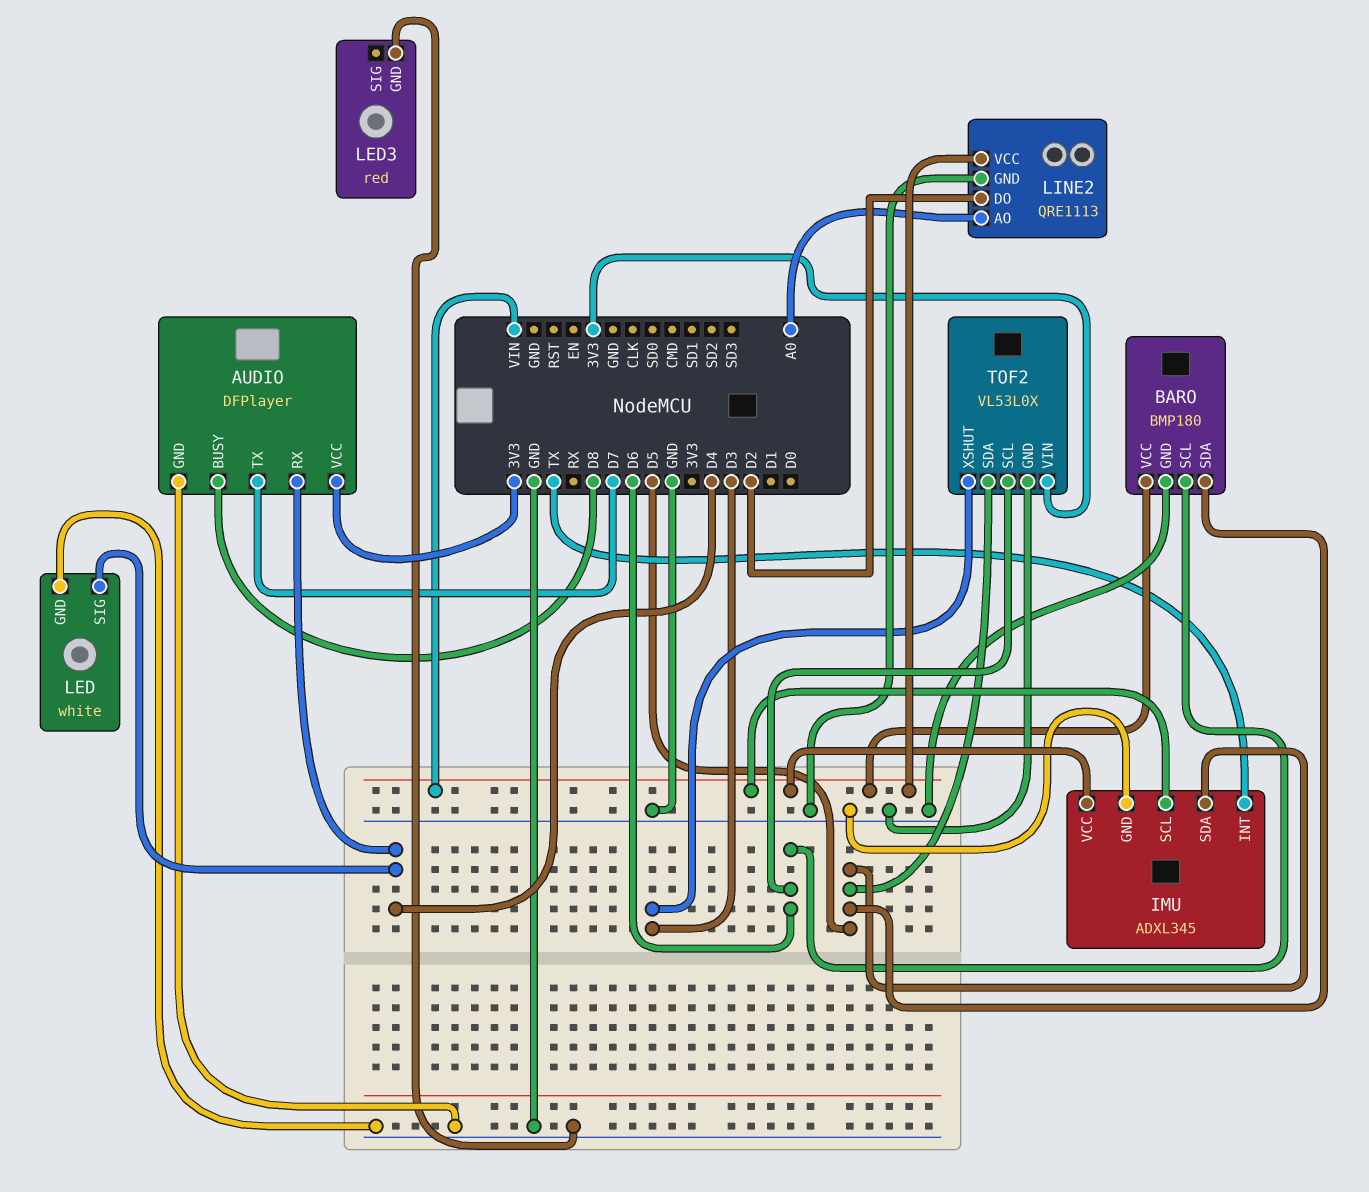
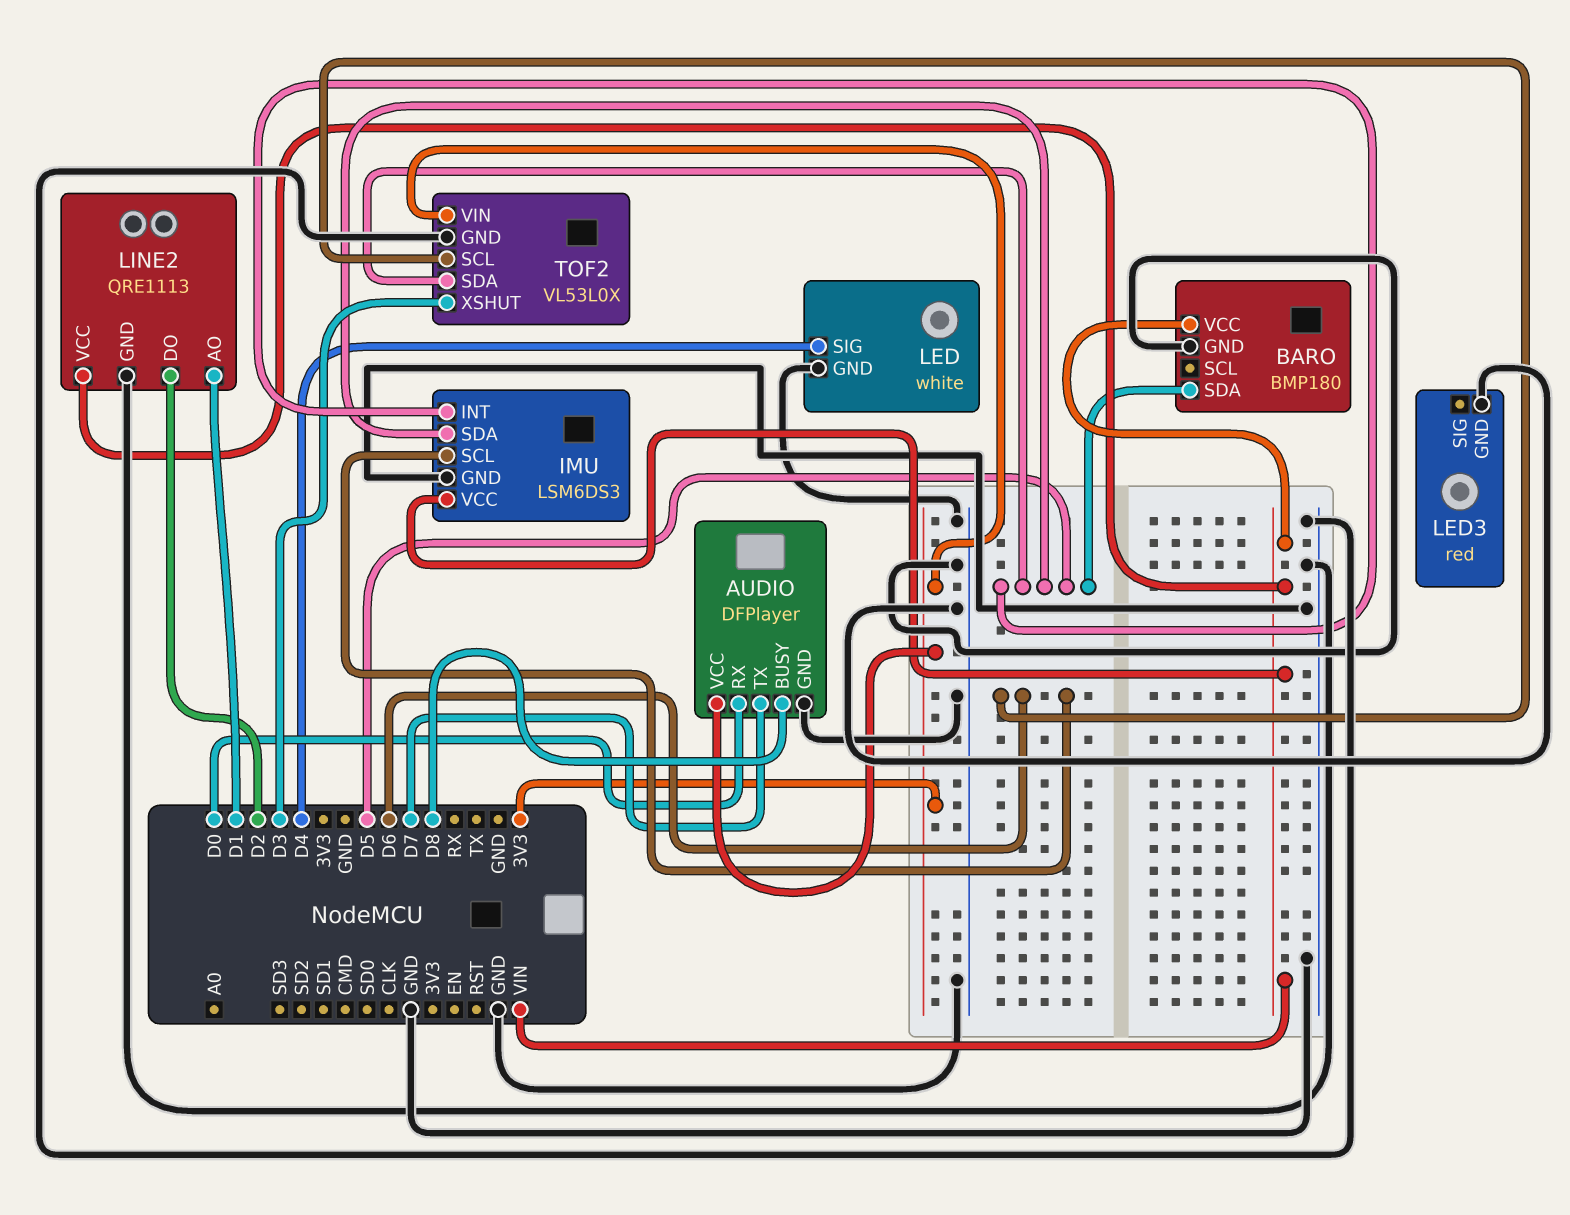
AUDIO pin RX: D4 -> D0
BARO pin SCL: D6 -> none
IMU: ADXL345 -> LSM6DS3
IMU pin INT: TX -> D5
IMU pin SCL: VIN -> D6
LINE2 pin AO: A0 -> D1

